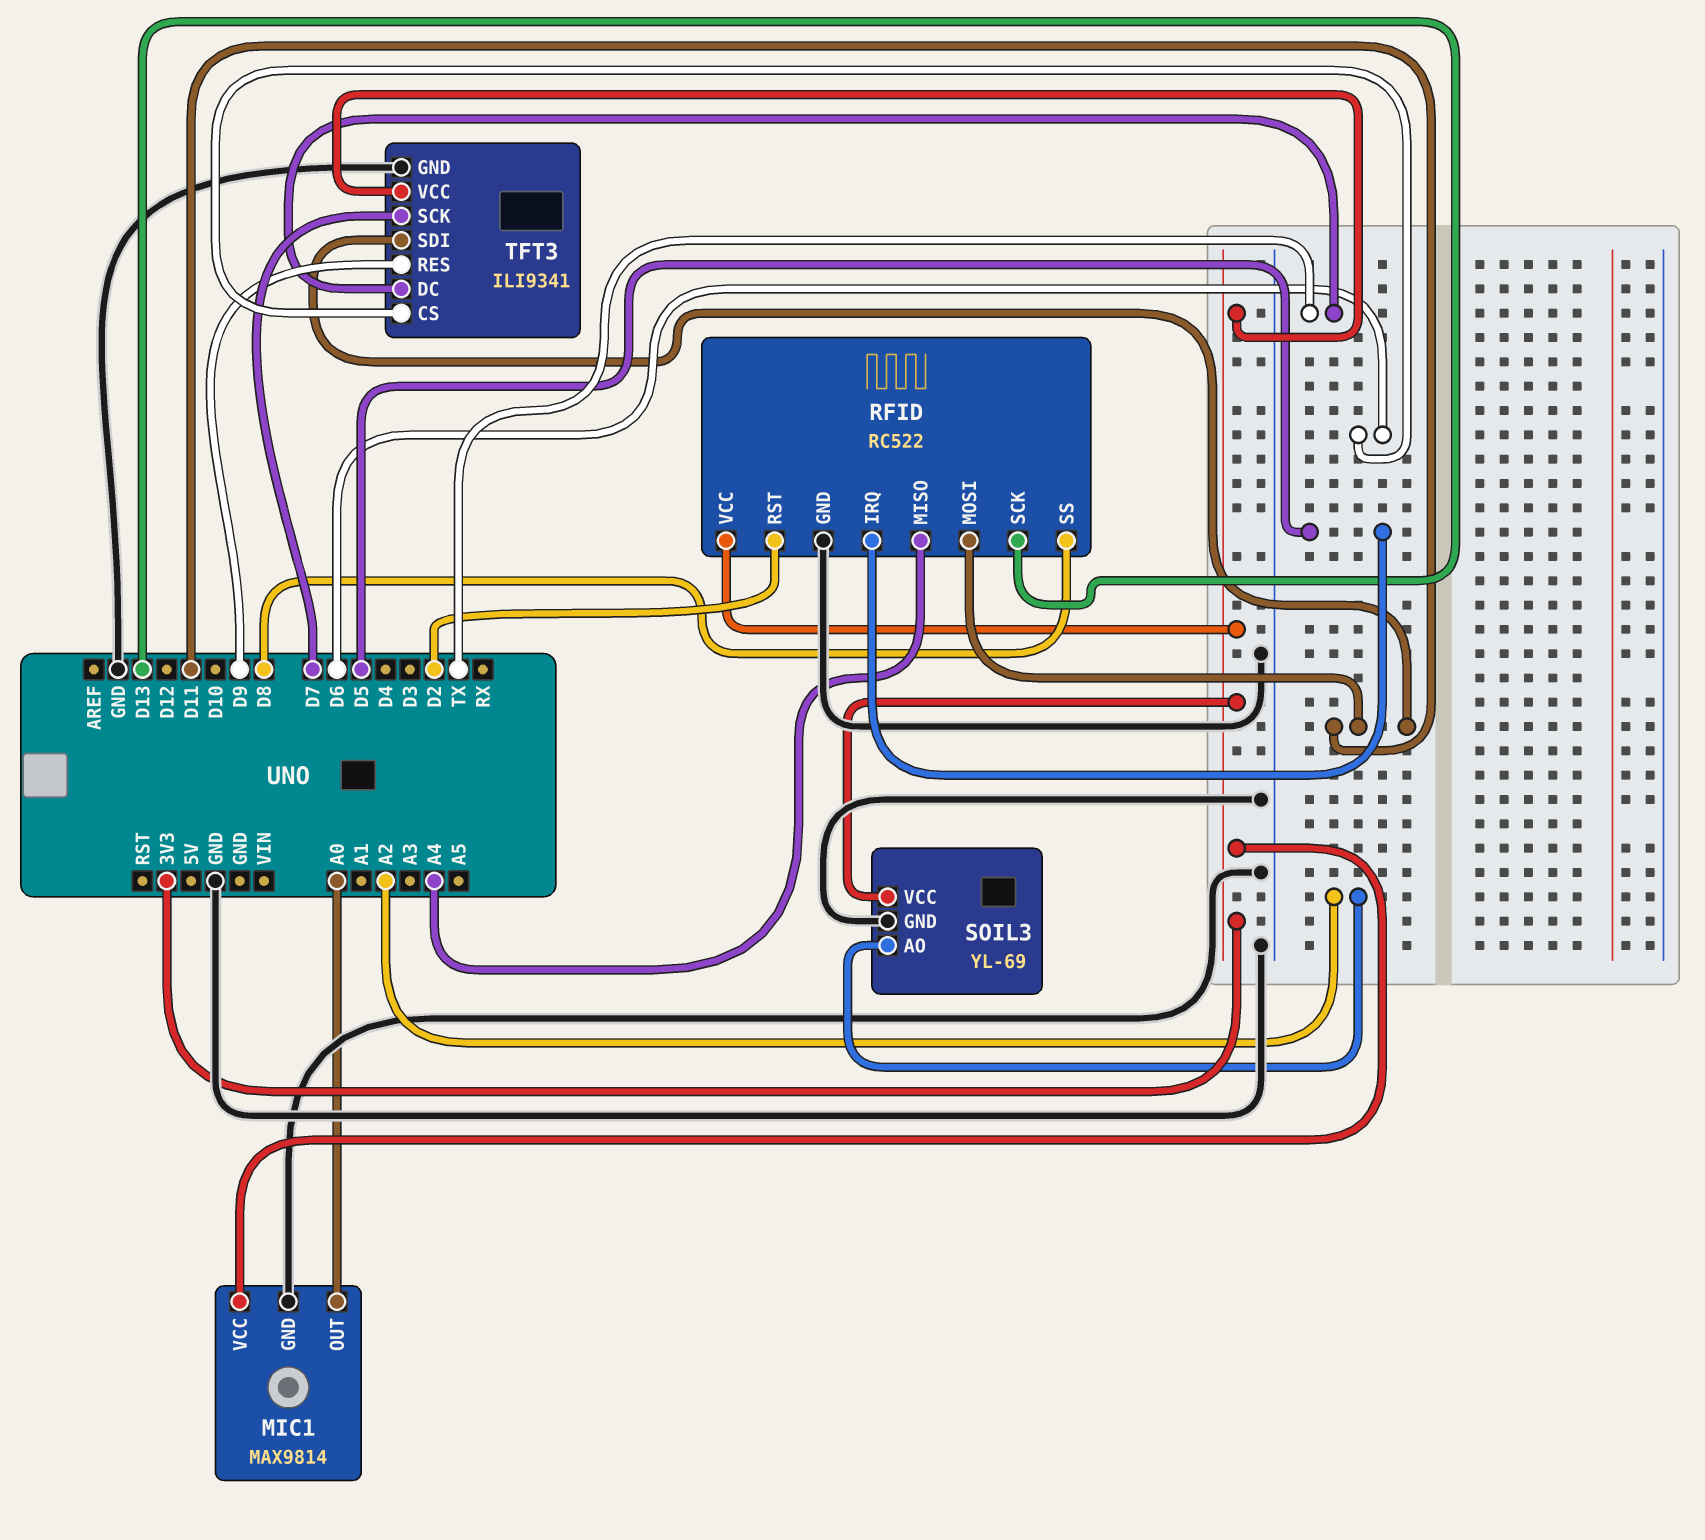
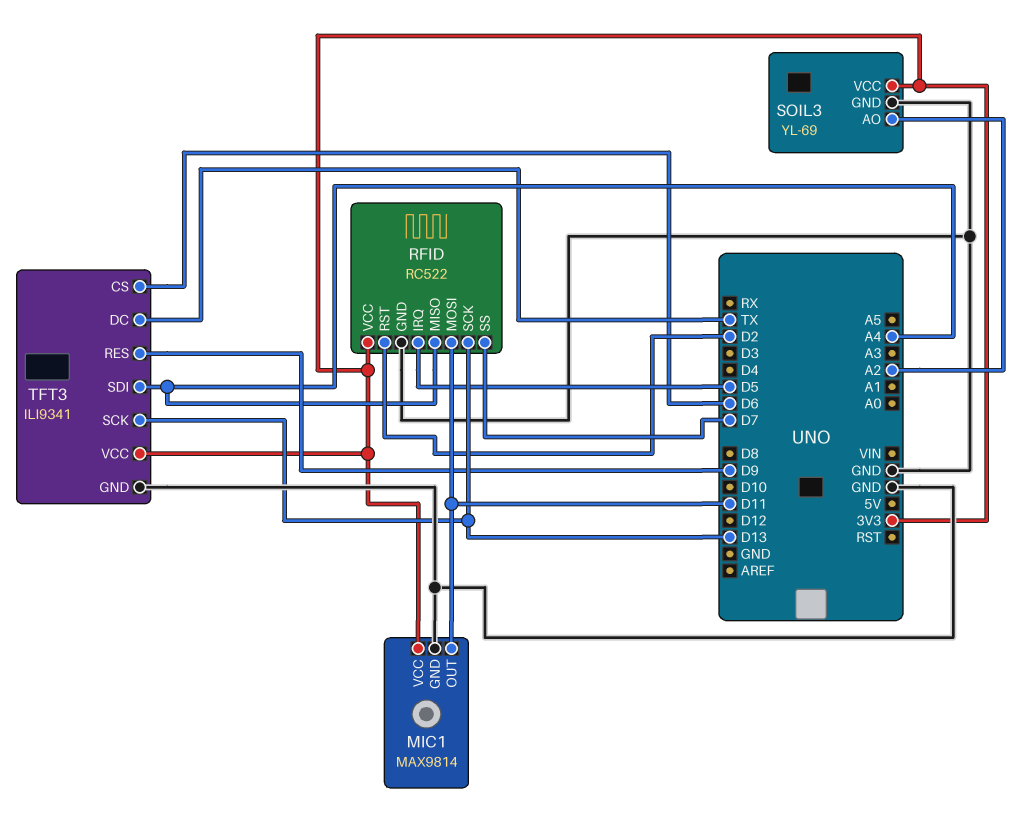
MIC1 pin OUT: A0 -> D11
RFID pin SS: D8 -> D7
TFT3 pin SCK: D7 -> D13
TFT3 pin SDI: D11 -> A4

